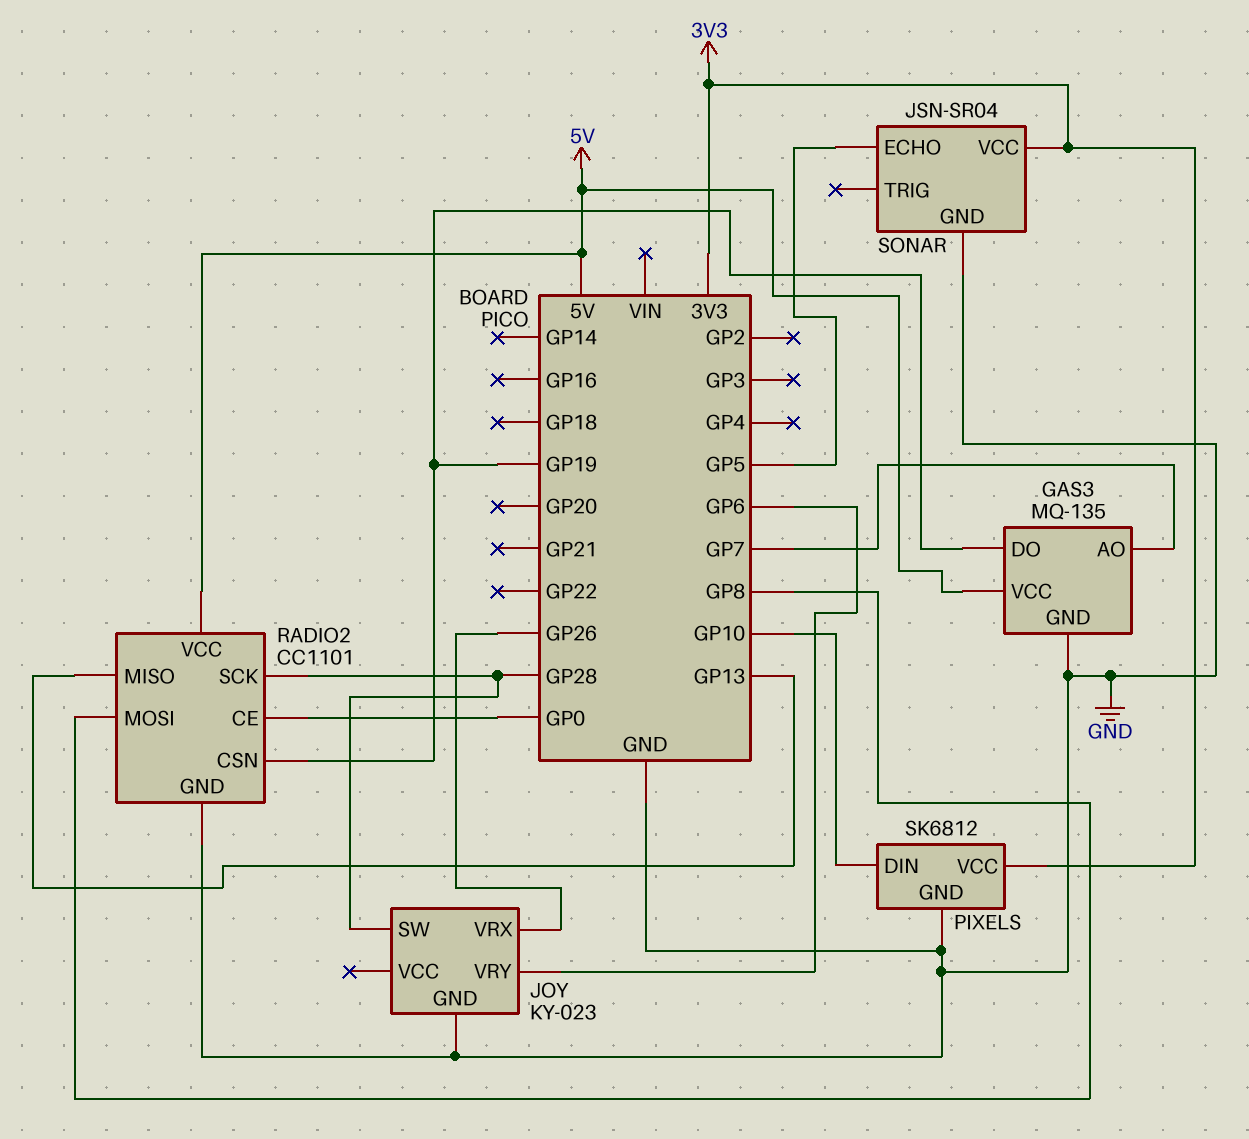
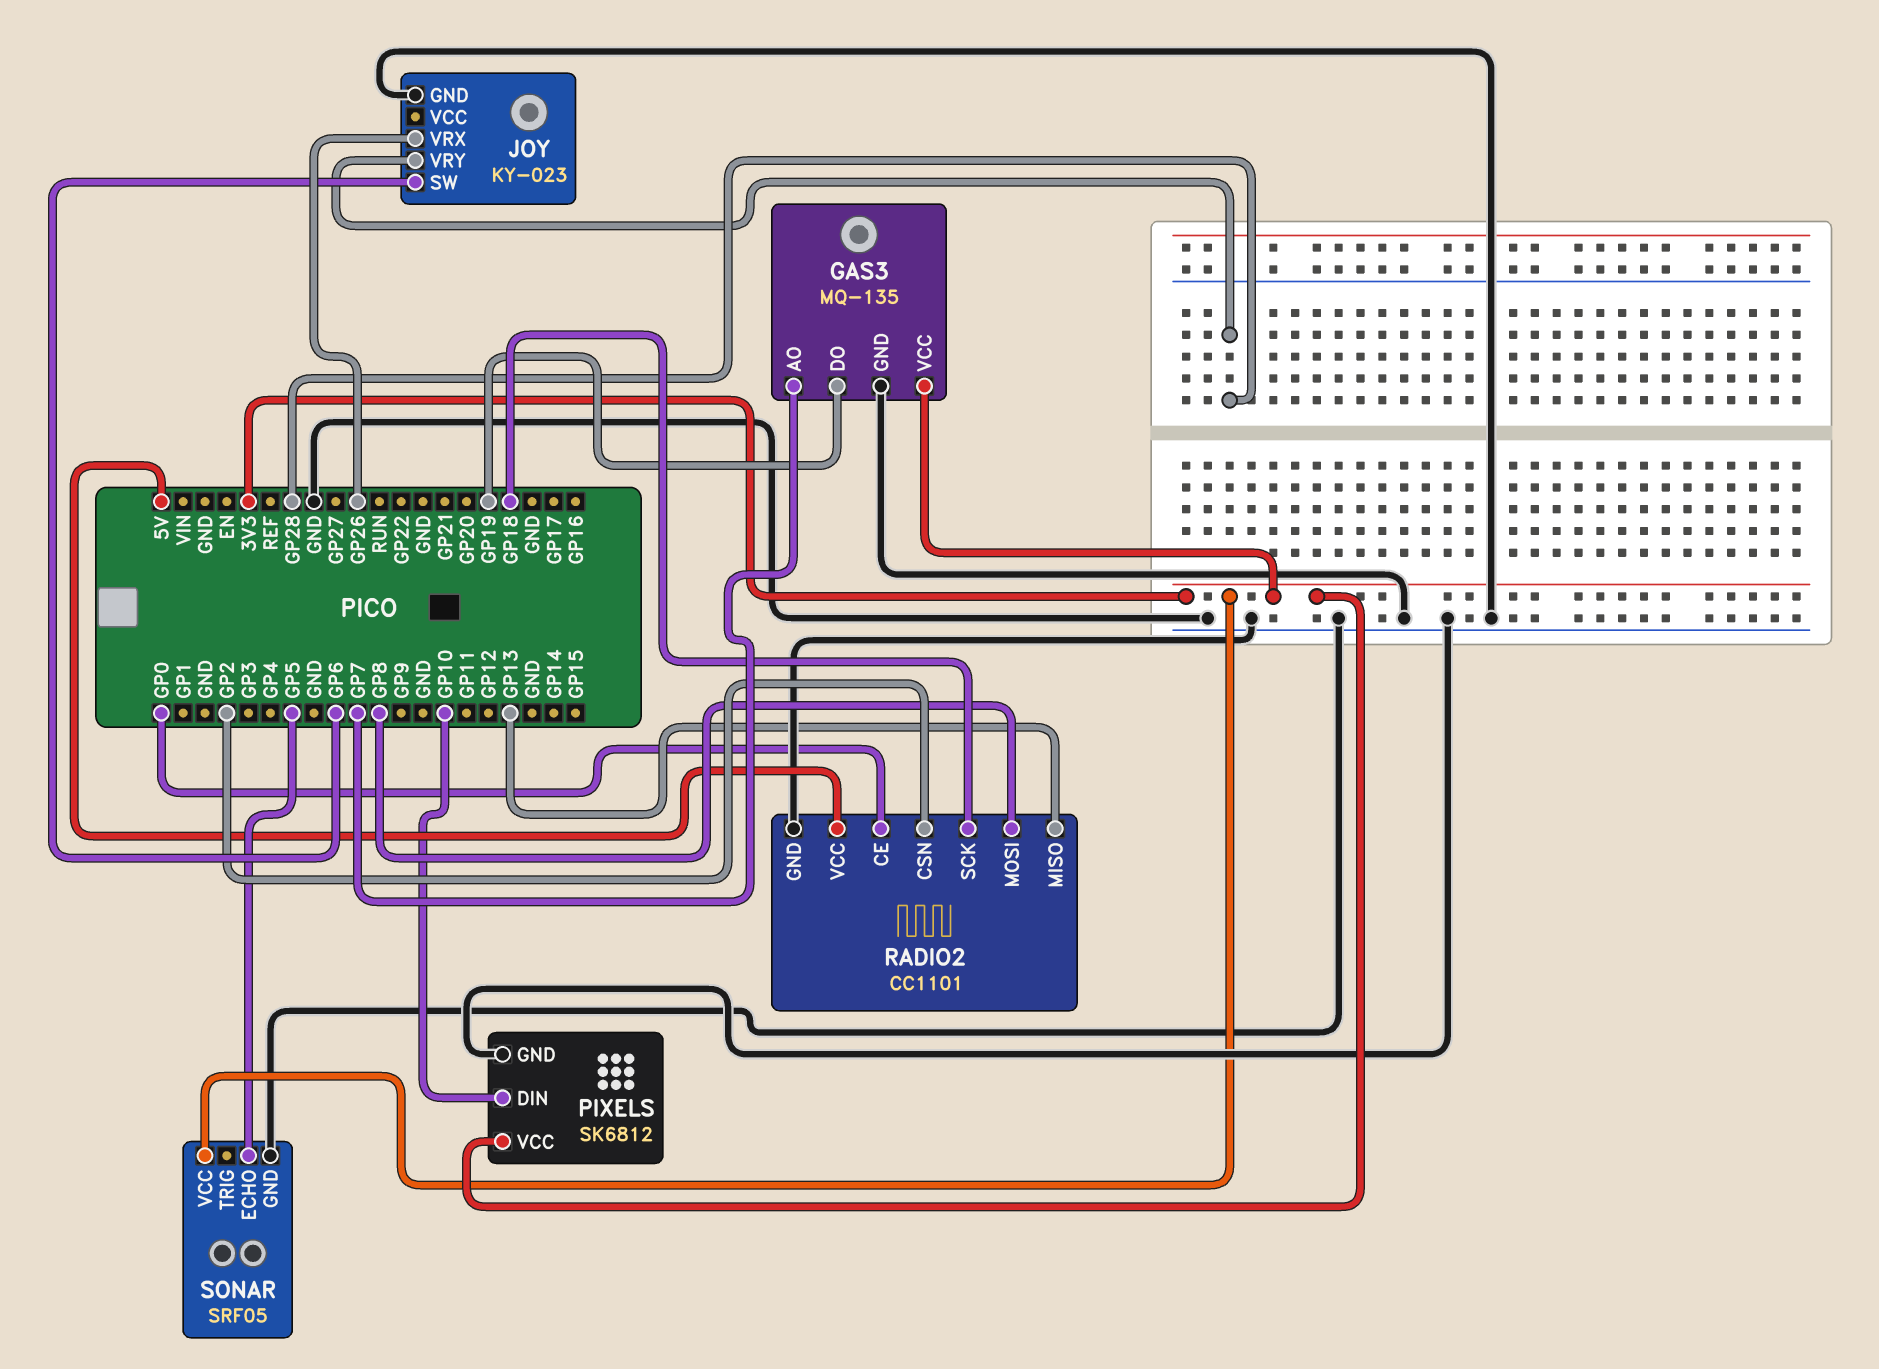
GAS3 pin VCC: 5V -> 3V3
JOY pin SW: GP28 -> GP6
JOY pin VRY: GP6 -> GP28
RADIO2 pin CSN: GP19 -> GP2
RADIO2 pin SCK: GP28 -> GP18
SONAR: JSN-SR04 -> SRF05

